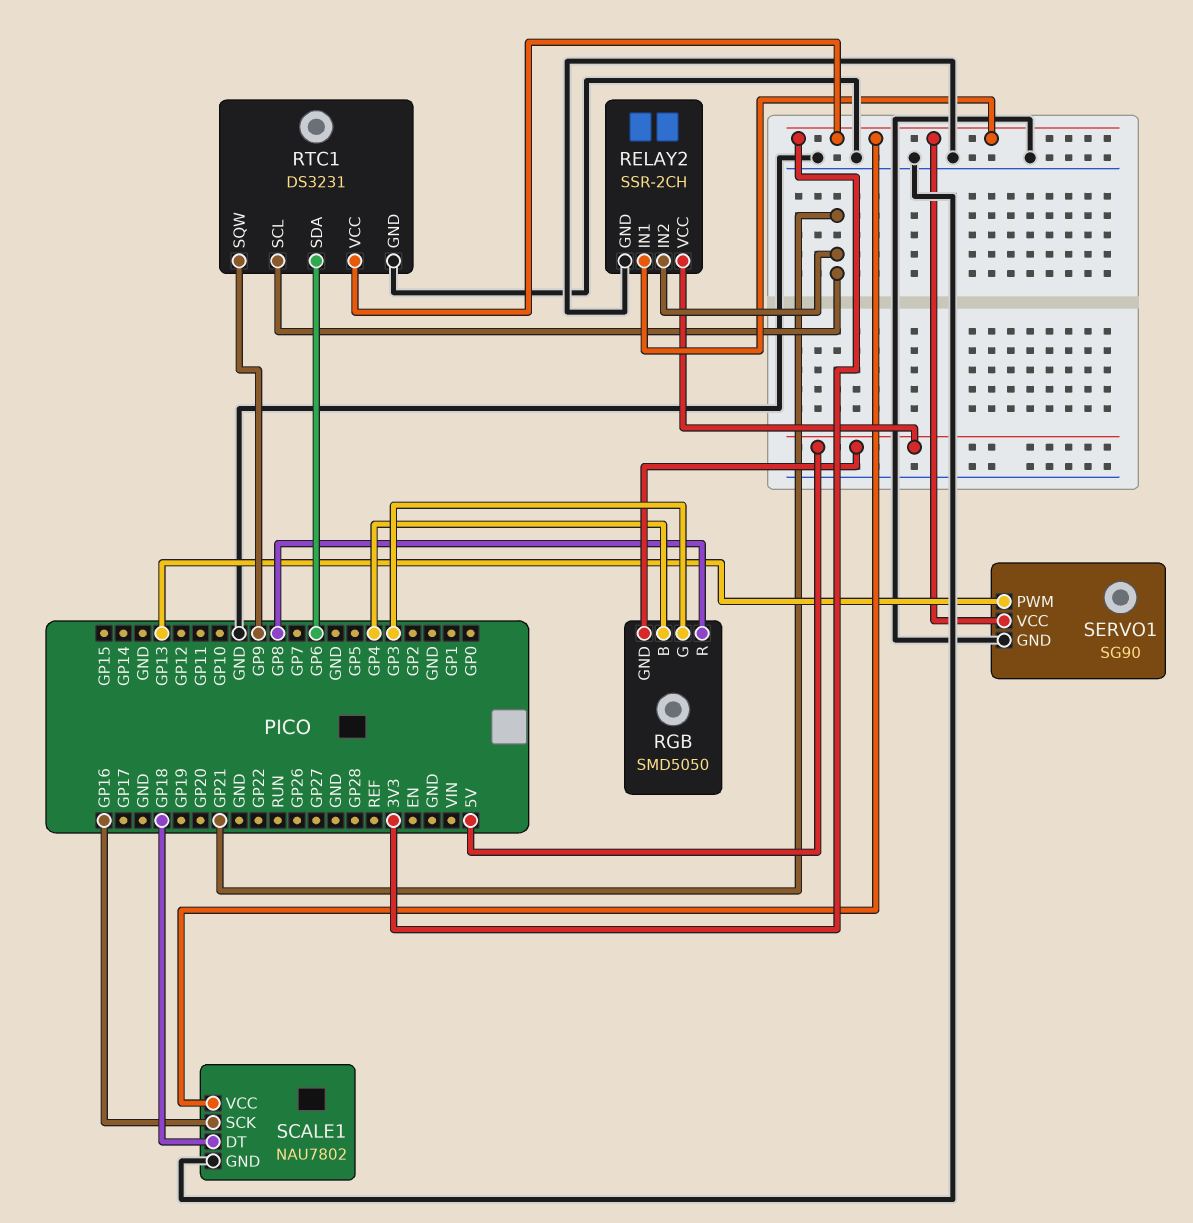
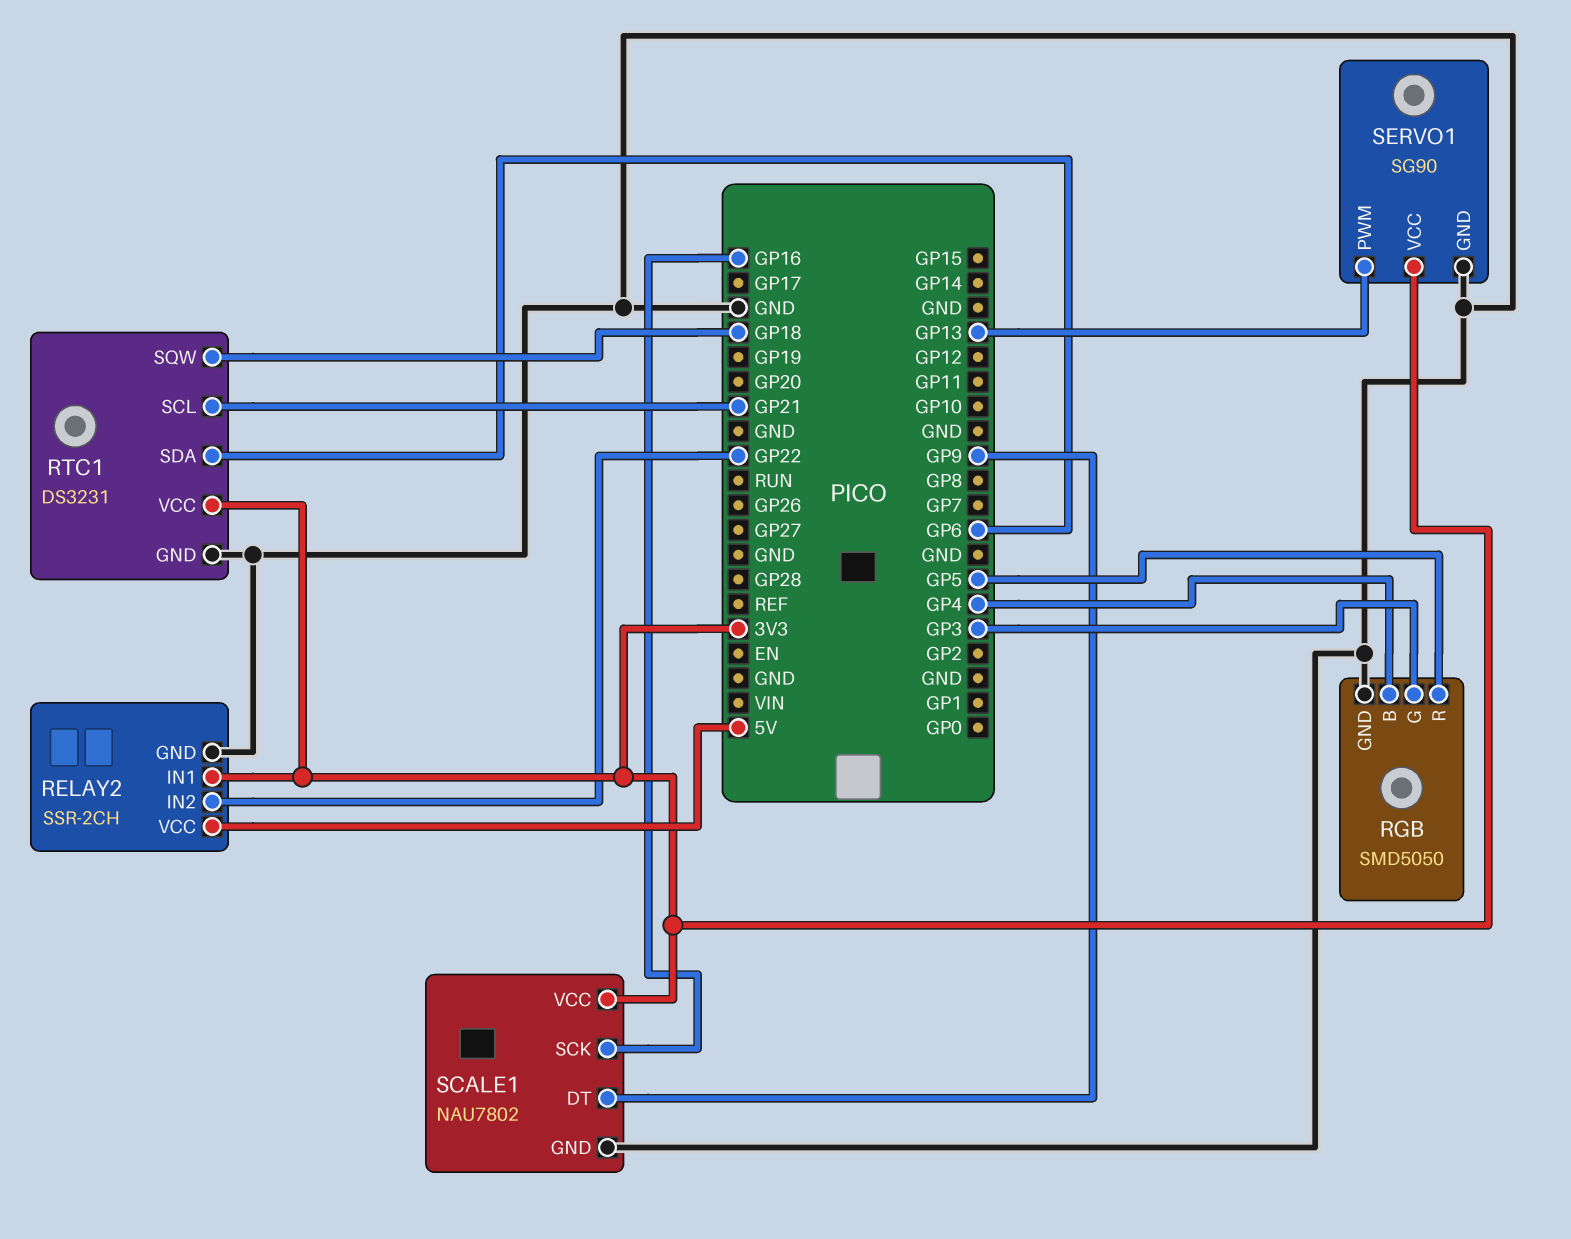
RELAY2 pin IN2: GP21 -> GP22
RGB pin GND: 5V -> GND
RGB pin R: GP8 -> GP5
RTC1 pin SQW: GP9 -> GP18
SCALE1 pin DT: GP18 -> GP9

